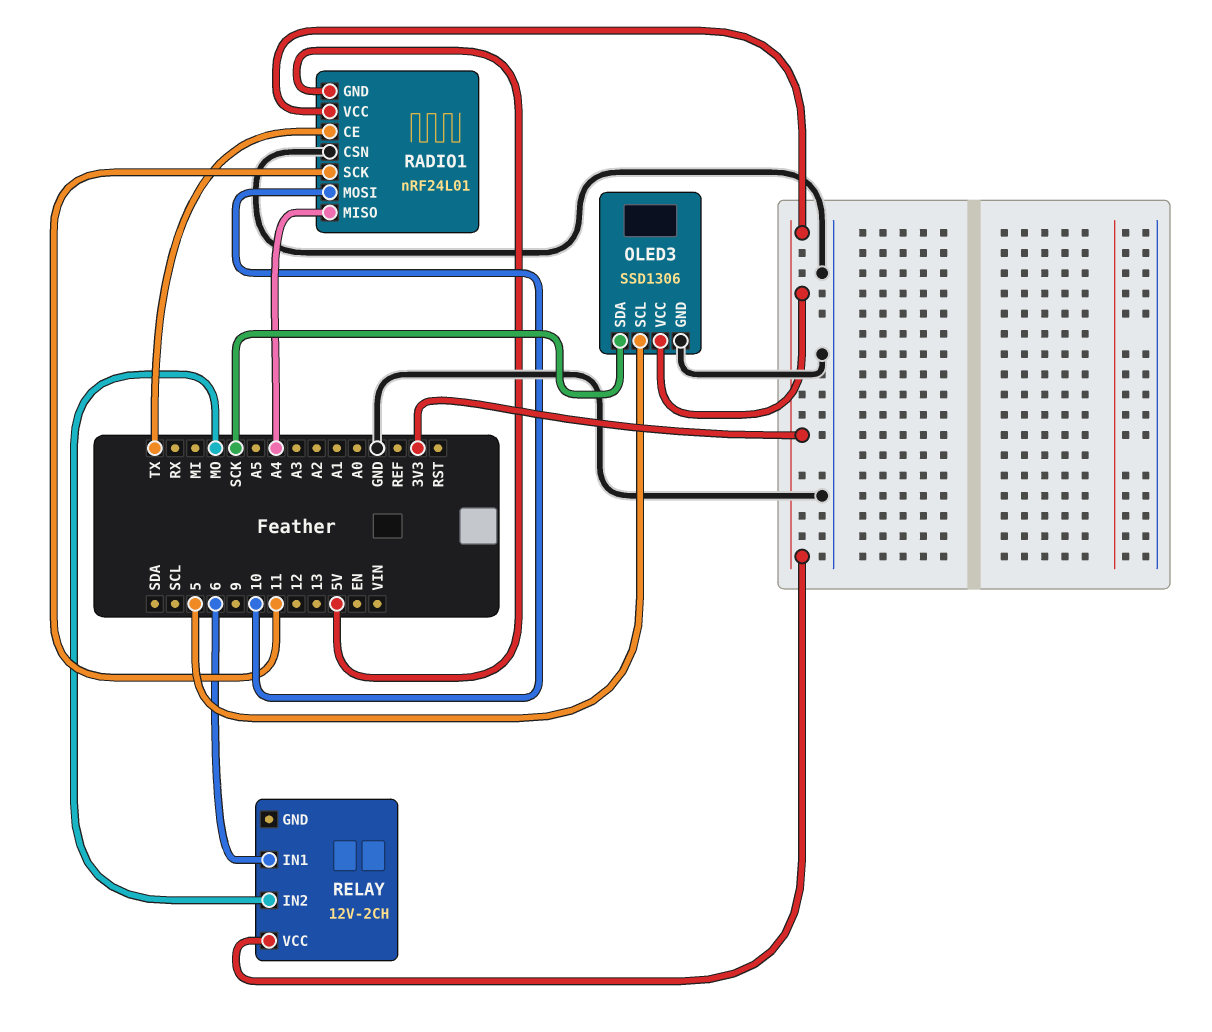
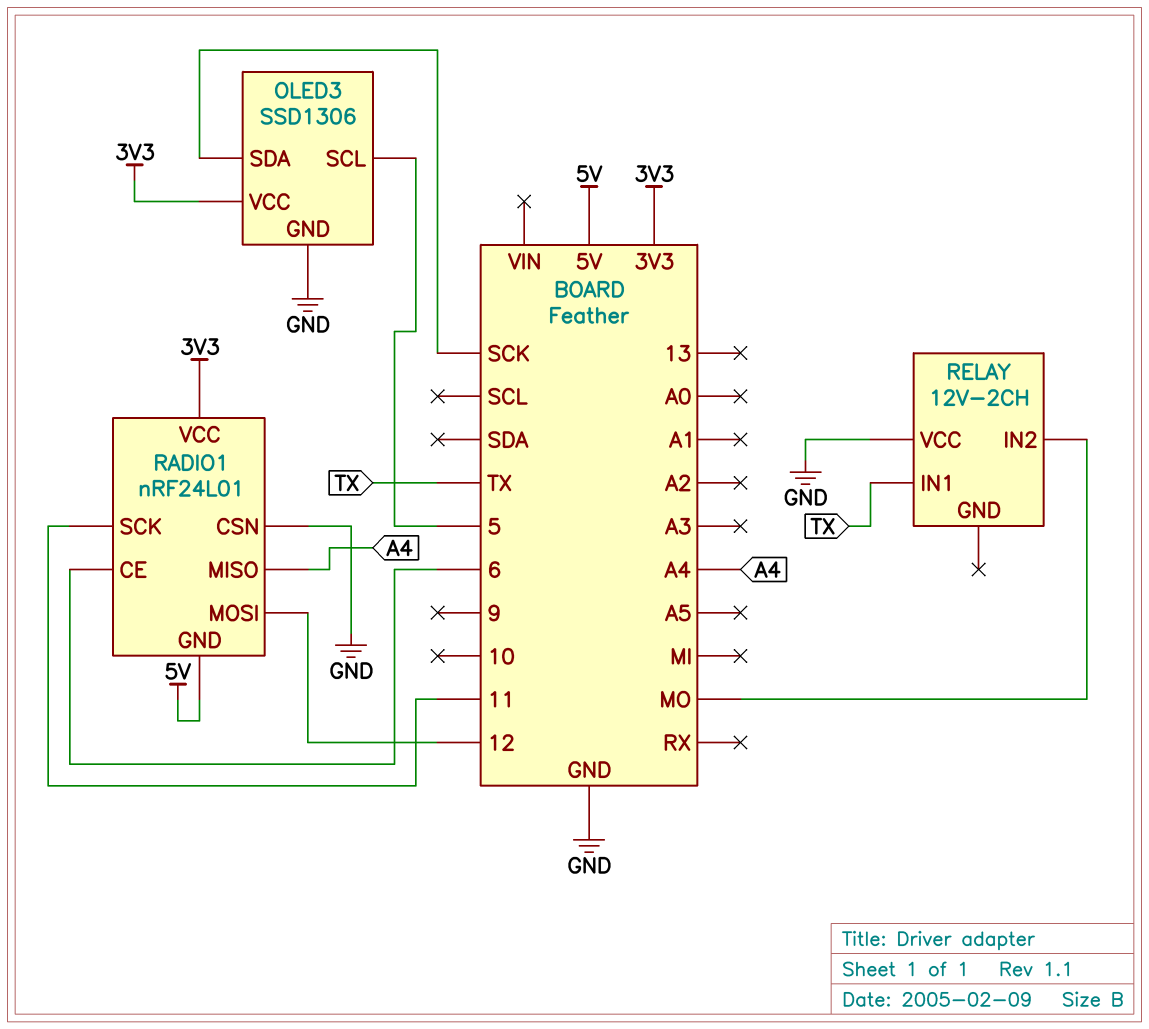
RADIO1 pin CE: TX -> 6
RADIO1 pin MOSI: 10 -> 12
RELAY pin IN1: 6 -> TX
RELAY pin VCC: 3V3 -> GND

